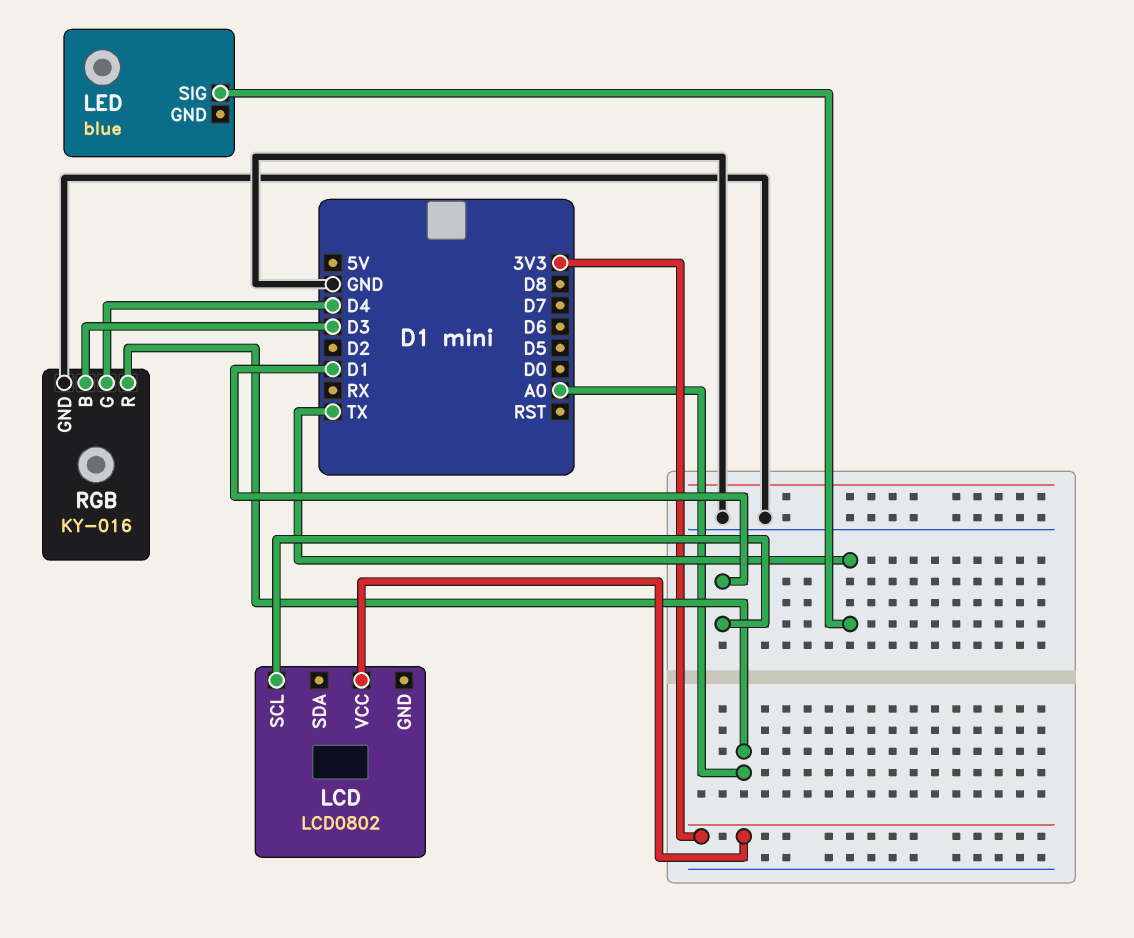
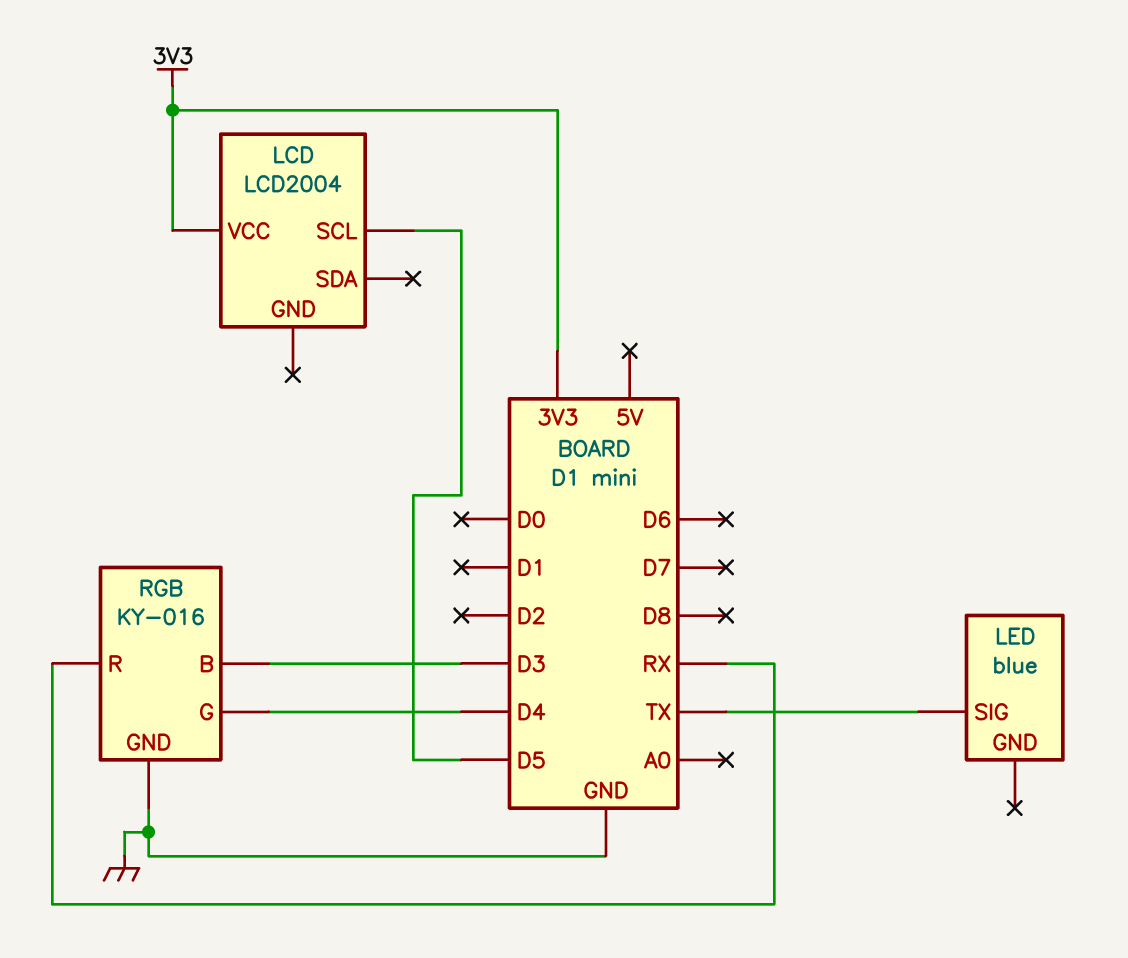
LCD: LCD0802 -> LCD2004
LCD pin SCL: D1 -> D5
RGB pin R: A0 -> RX

